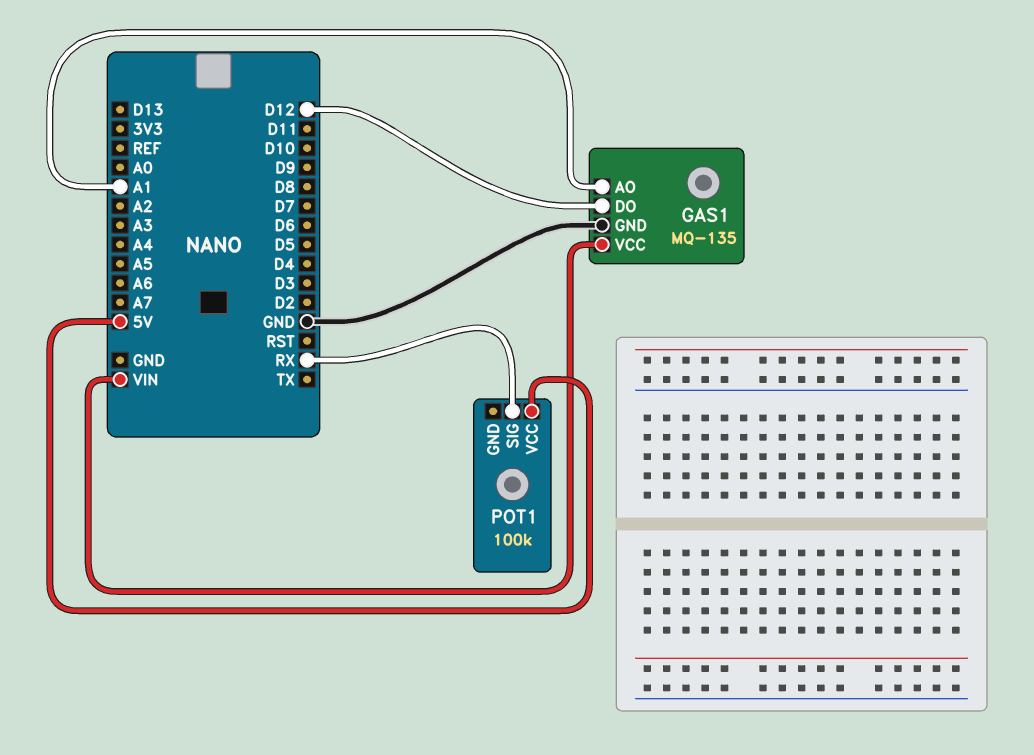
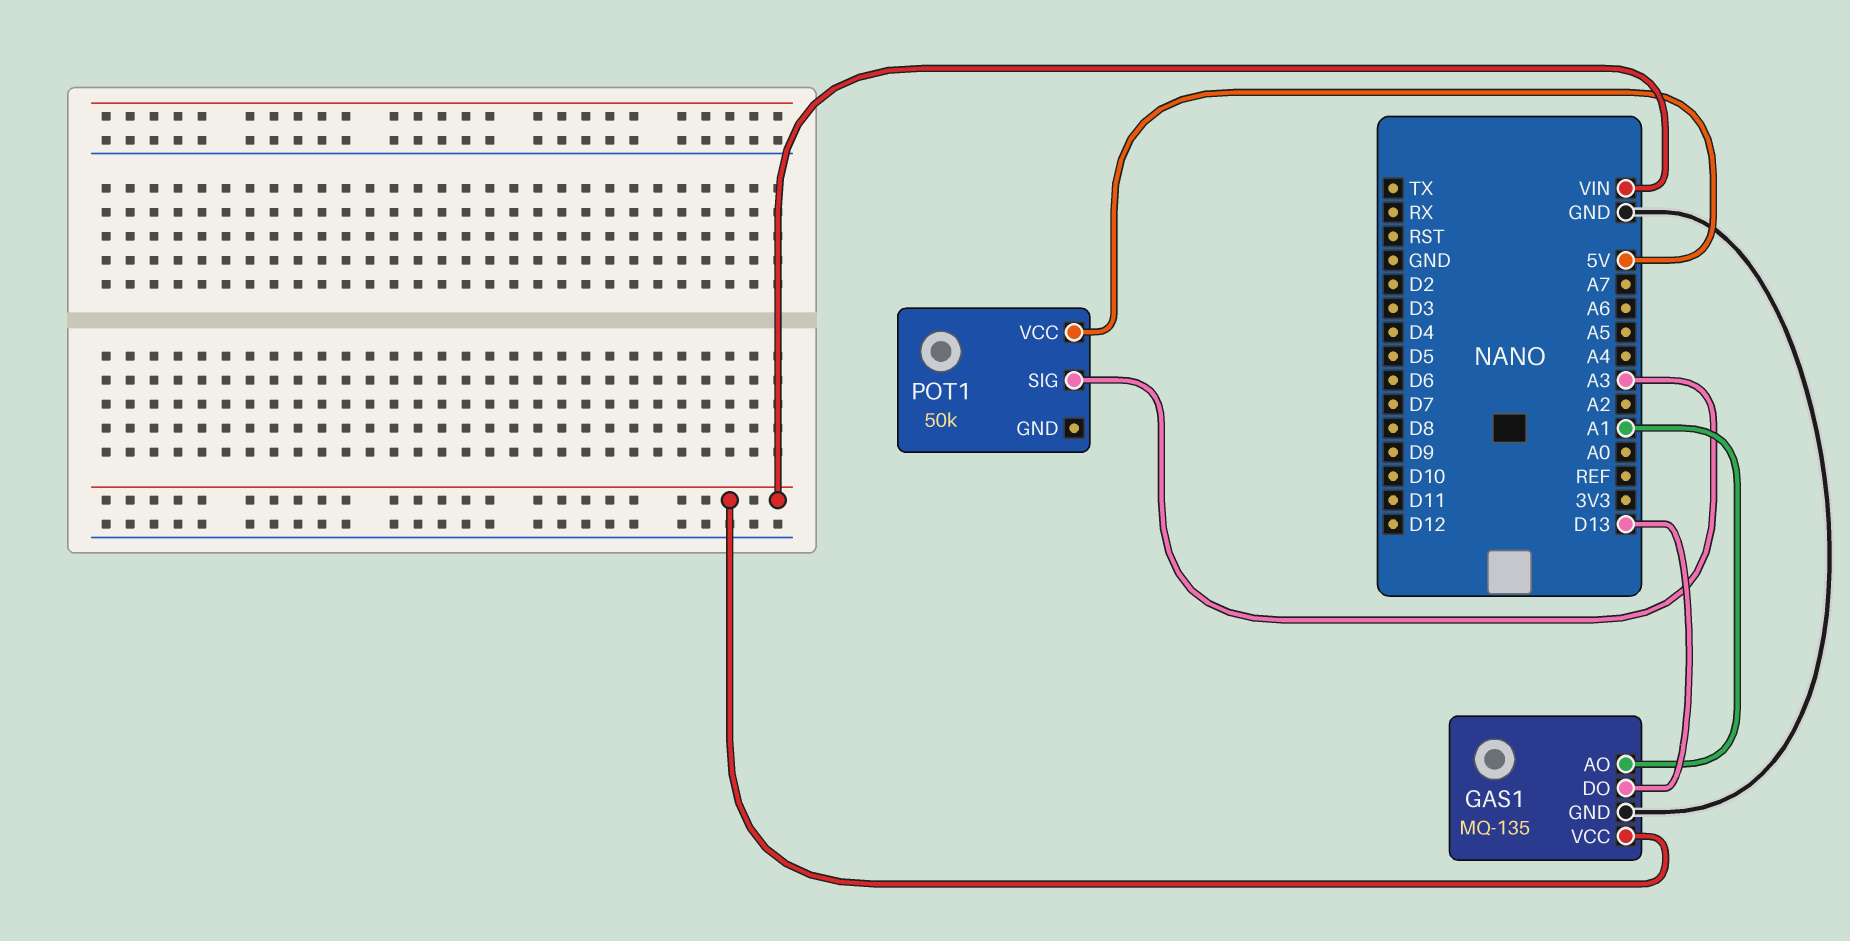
GAS1 pin DO: D12 -> D13
POT1: 100k -> 50k
POT1 pin SIG: RX -> A3

